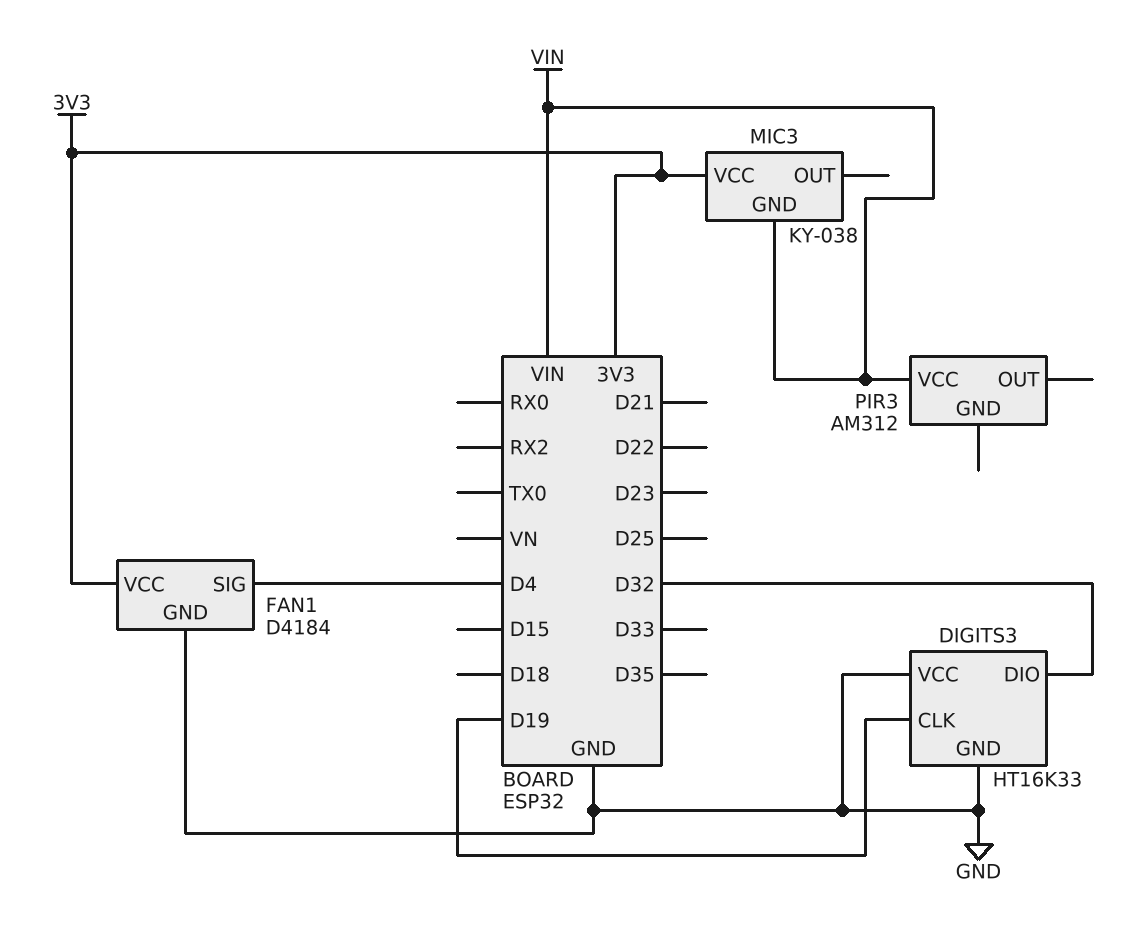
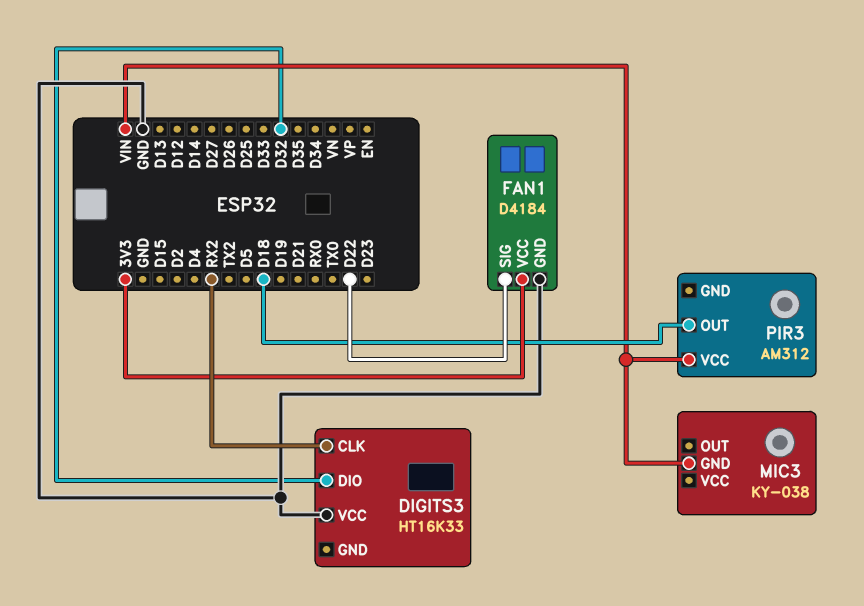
DIGITS3 pin CLK: D19 -> RX2
DIGITS3 pin GND: GND -> none
FAN1 pin SIG: D4 -> D22
MIC3 pin VCC: 3V3 -> none
PIR3 pin OUT: none -> D18

